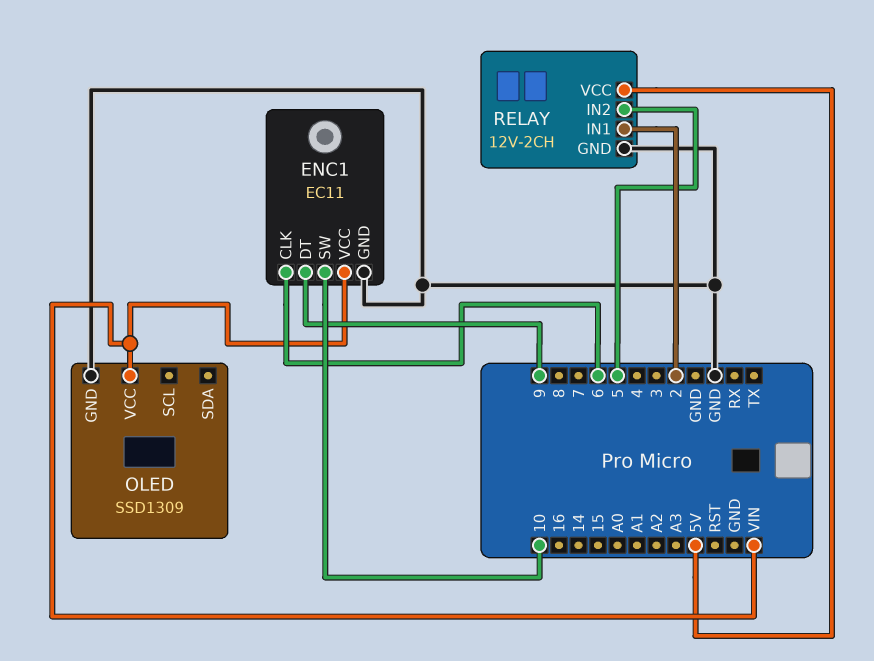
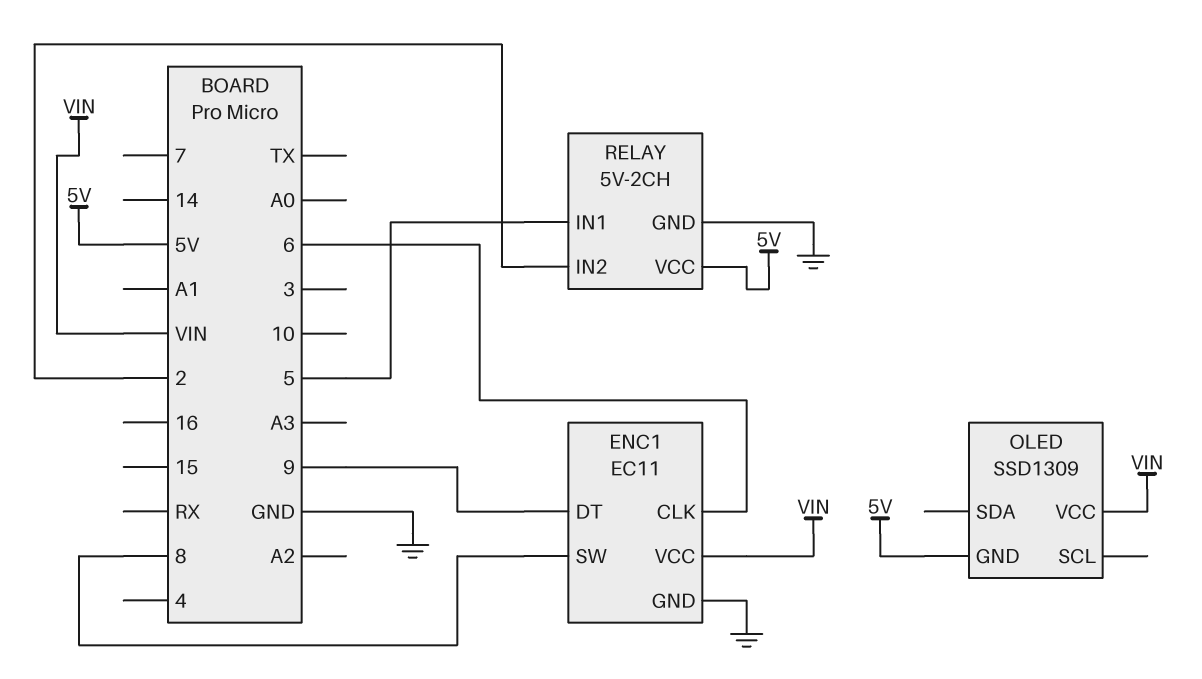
ENC1 pin SW: 10 -> 8
OLED pin GND: GND -> 5V
RELAY: 12V-2CH -> 5V-2CH
RELAY pin IN1: 2 -> 5
RELAY pin IN2: 5 -> 2

